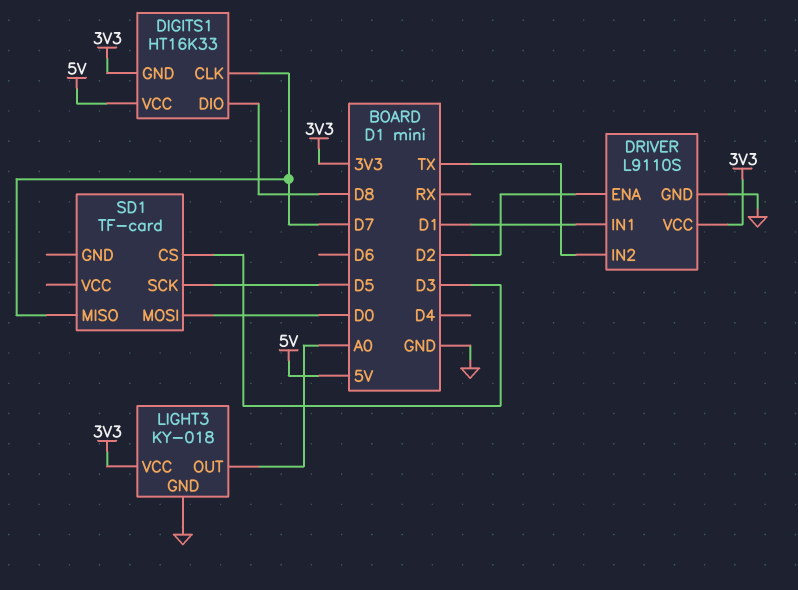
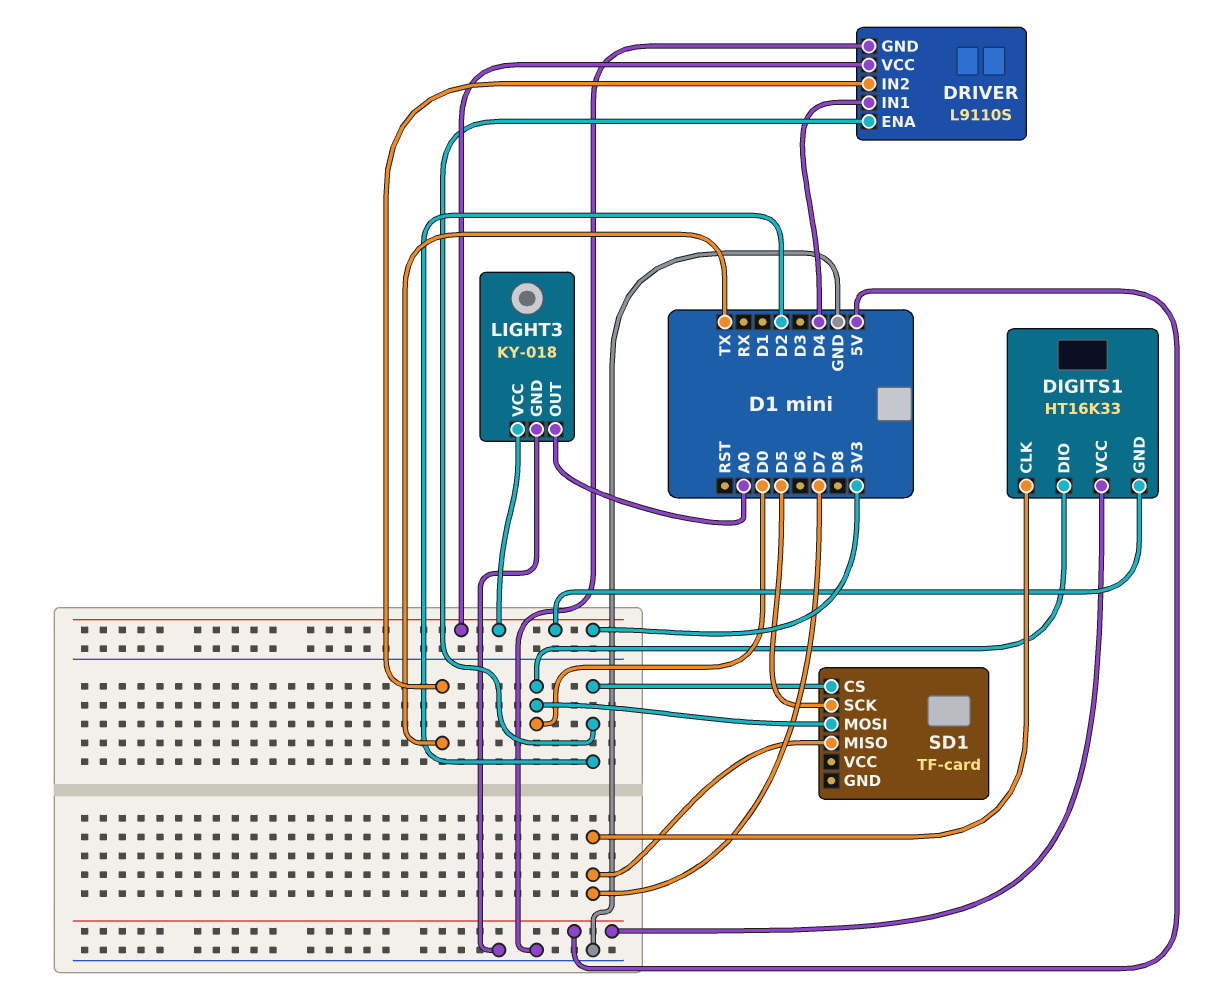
DIGITS1 pin DIO: D8 -> D0
DRIVER pin IN1: D1 -> D4
SD1 pin CS: D3 -> D2

